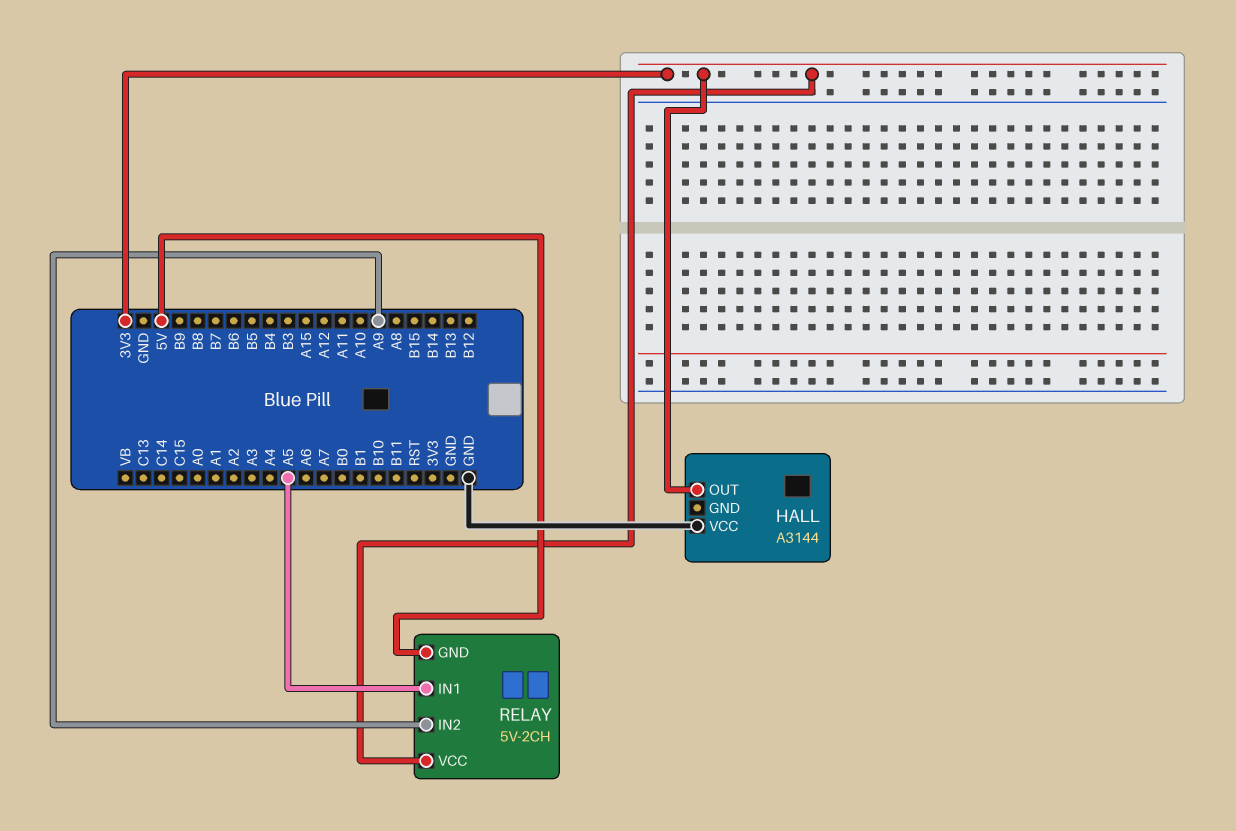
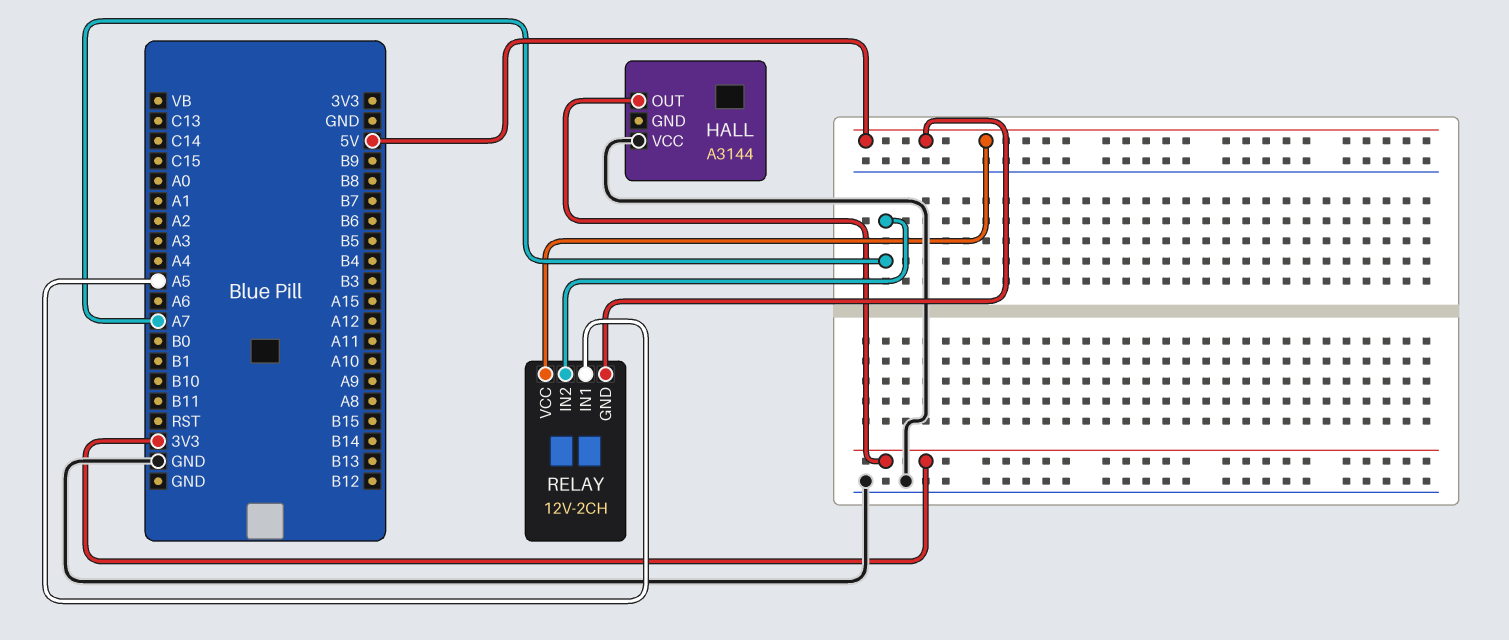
RELAY: 5V-2CH -> 12V-2CH
RELAY pin IN2: A9 -> A7
RELAY pin VCC: 3V3 -> 5V

